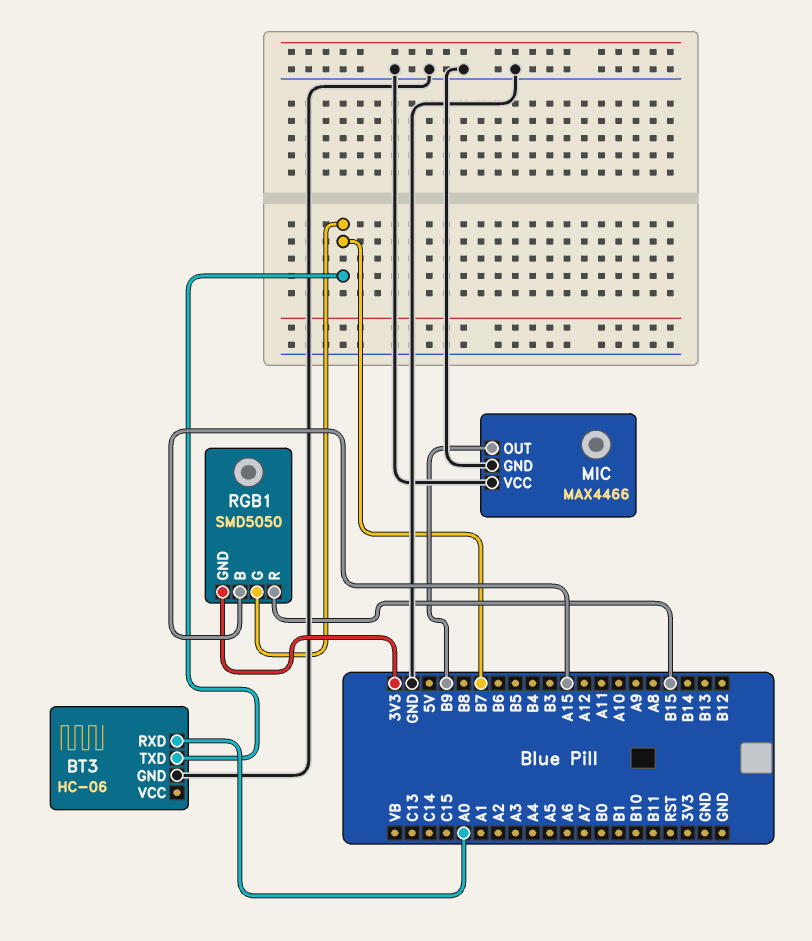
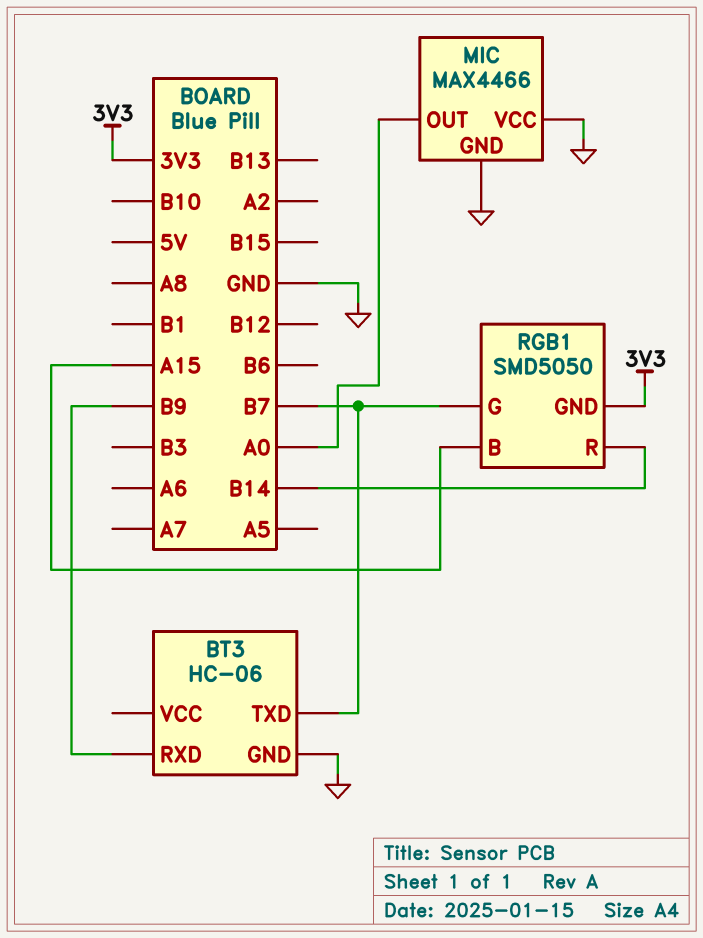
BT3 pin RXD: A0 -> B9
MIC pin OUT: B9 -> A0
RGB1 pin R: B15 -> B14

